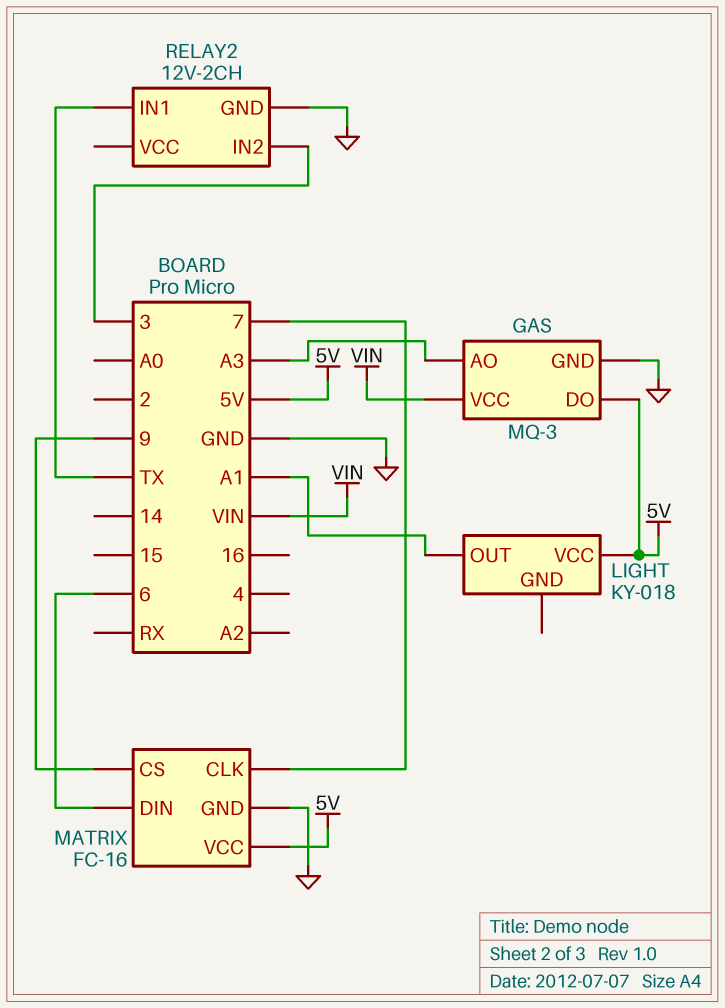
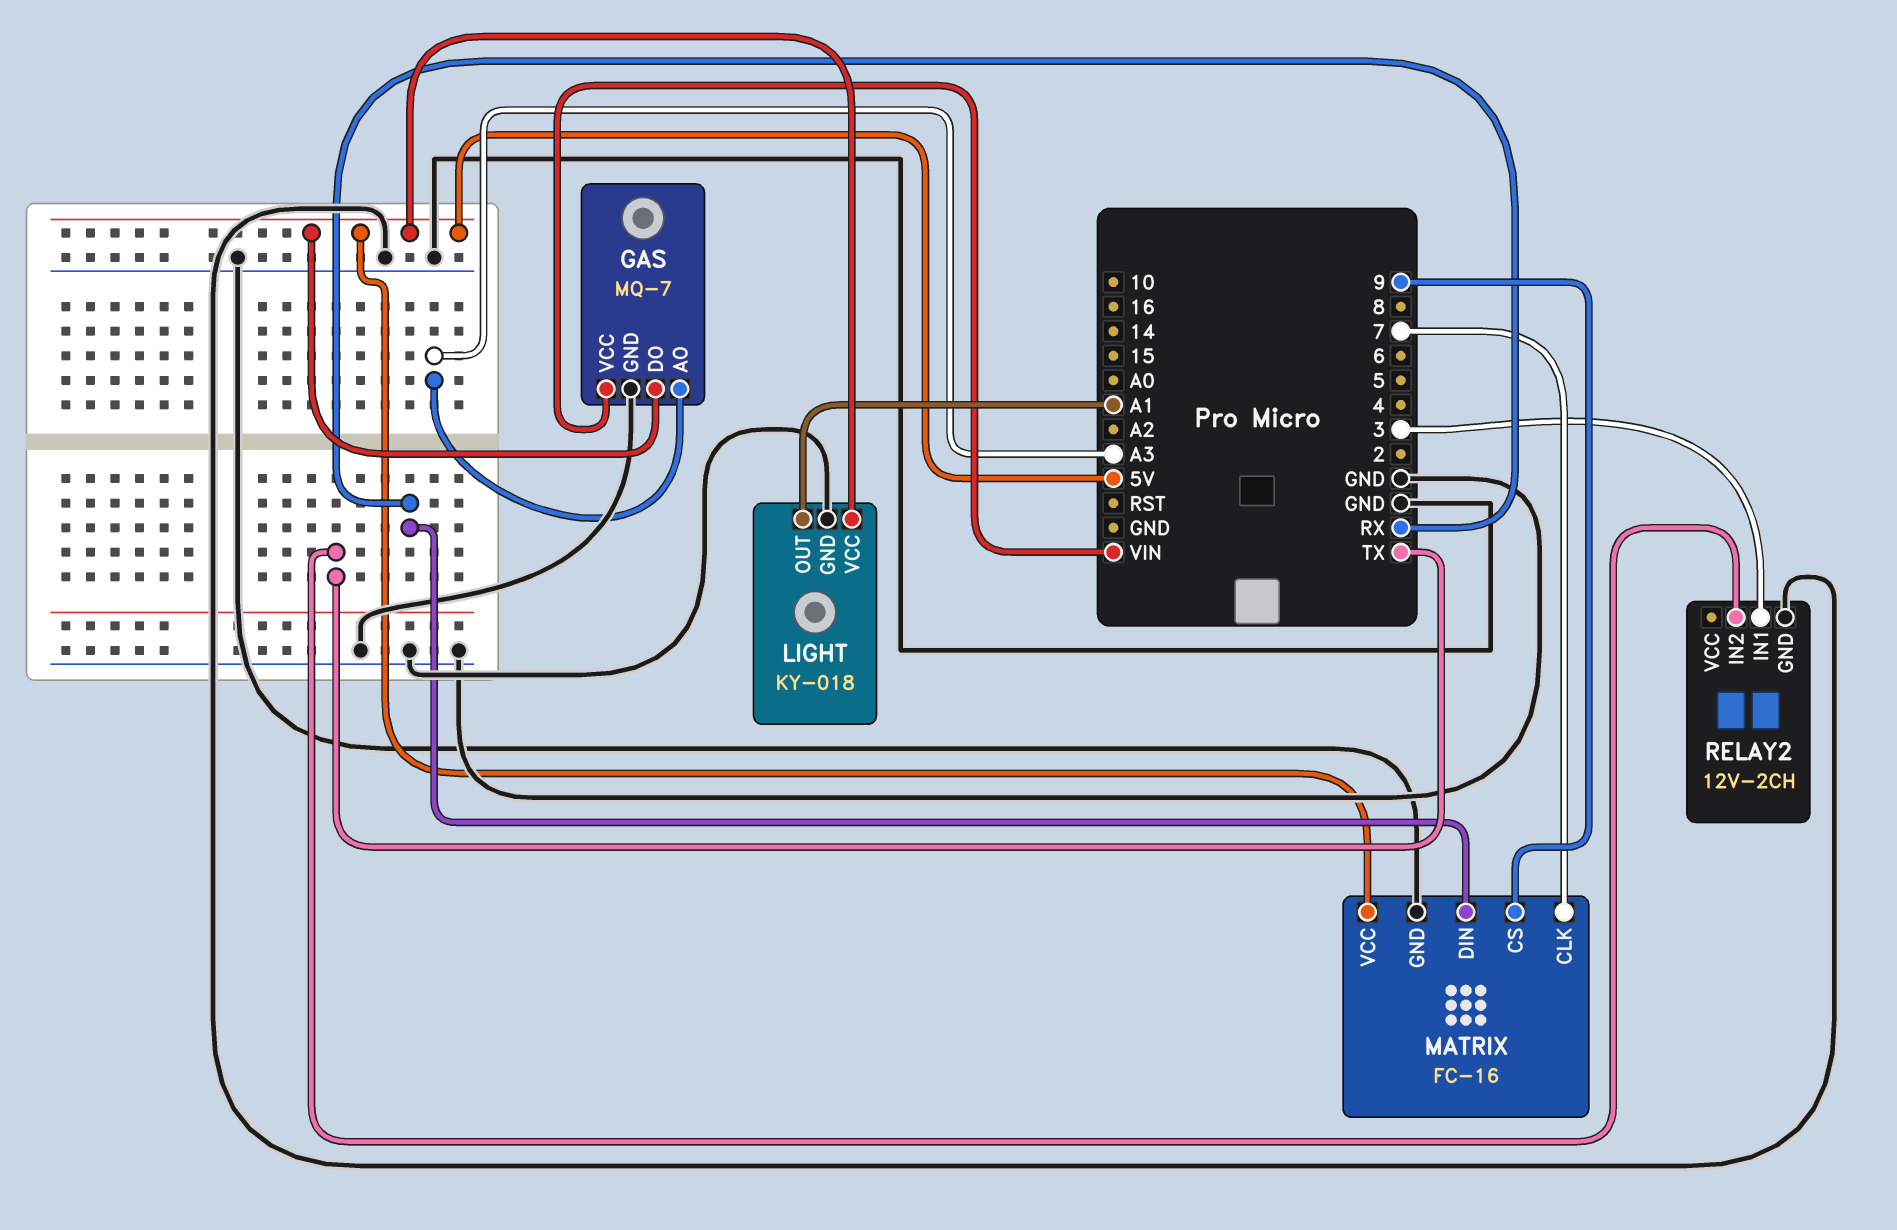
GAS: MQ-3 -> MQ-7
LIGHT pin GND: none -> GND
MATRIX pin DIN: 6 -> RX
RELAY2 pin IN1: TX -> 3
RELAY2 pin IN2: 3 -> TX

